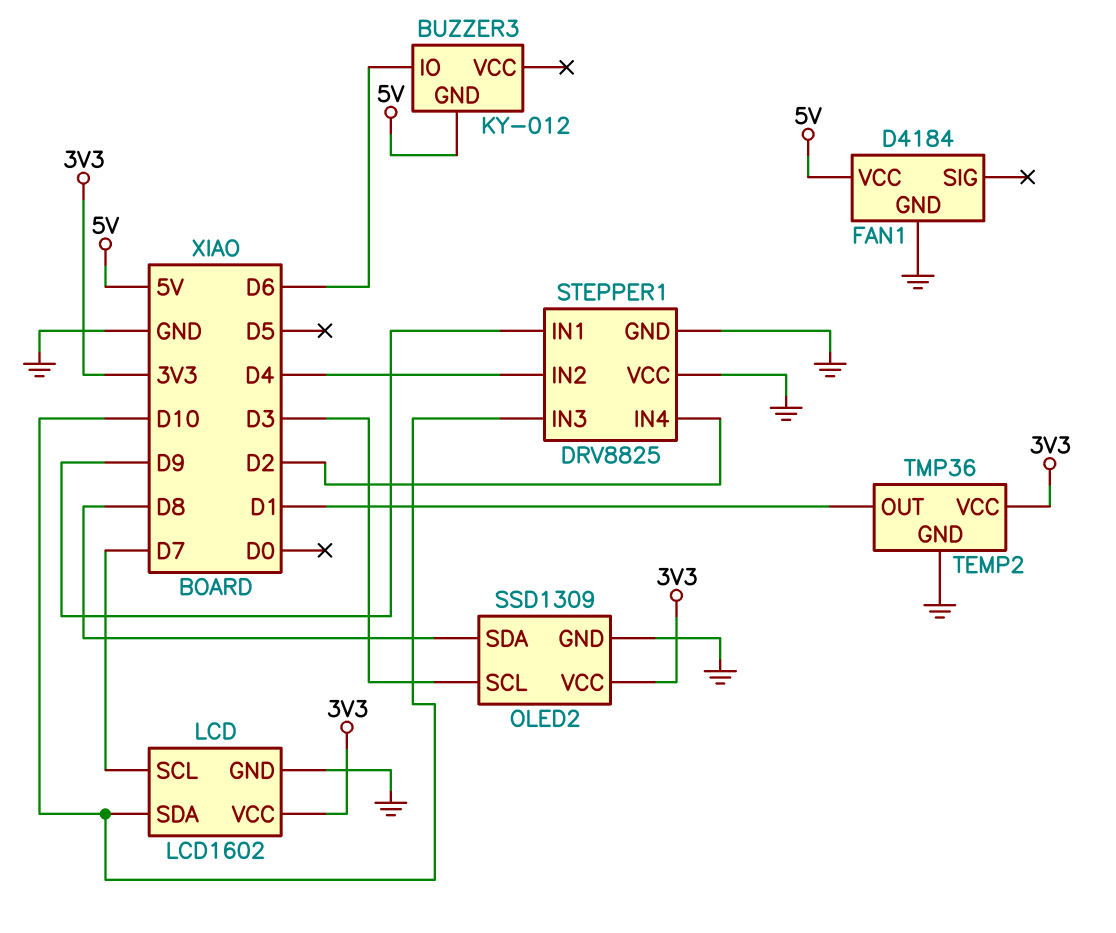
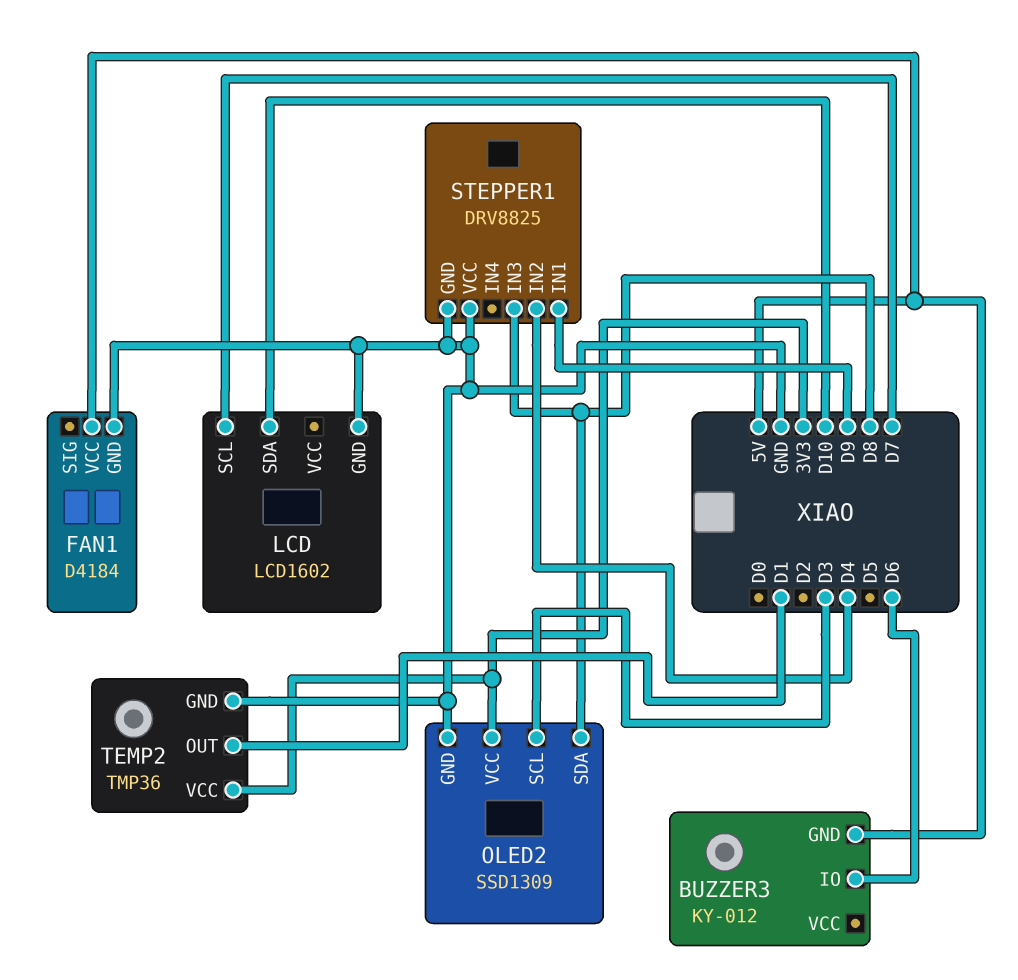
LCD pin VCC: 3V3 -> none
STEPPER1 pin IN3: D10 -> D8
STEPPER1 pin IN4: D2 -> none

